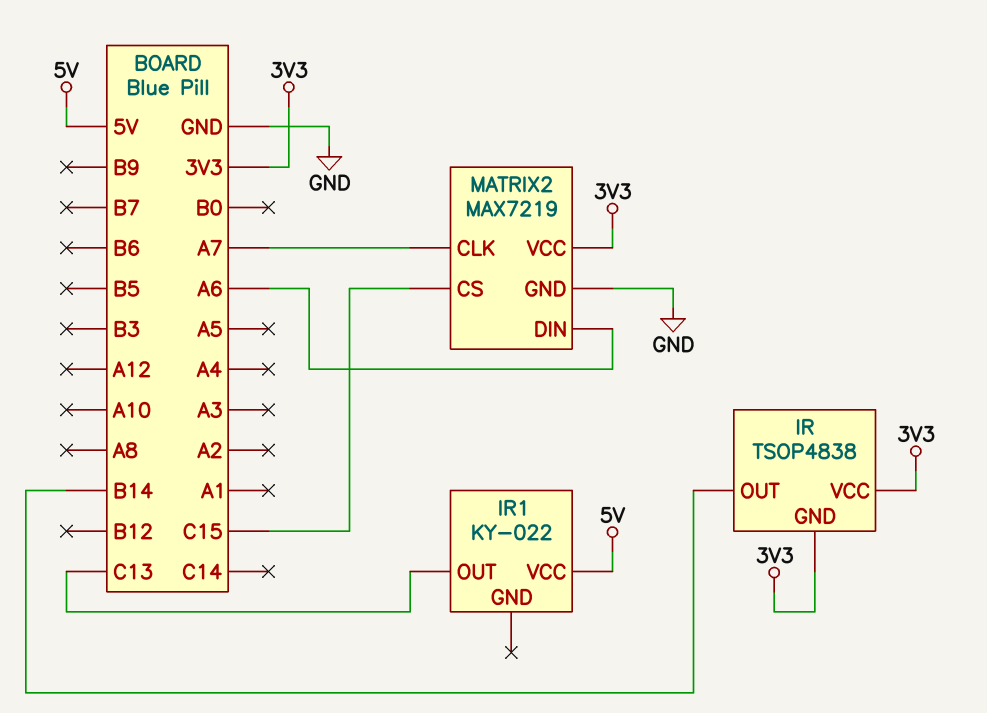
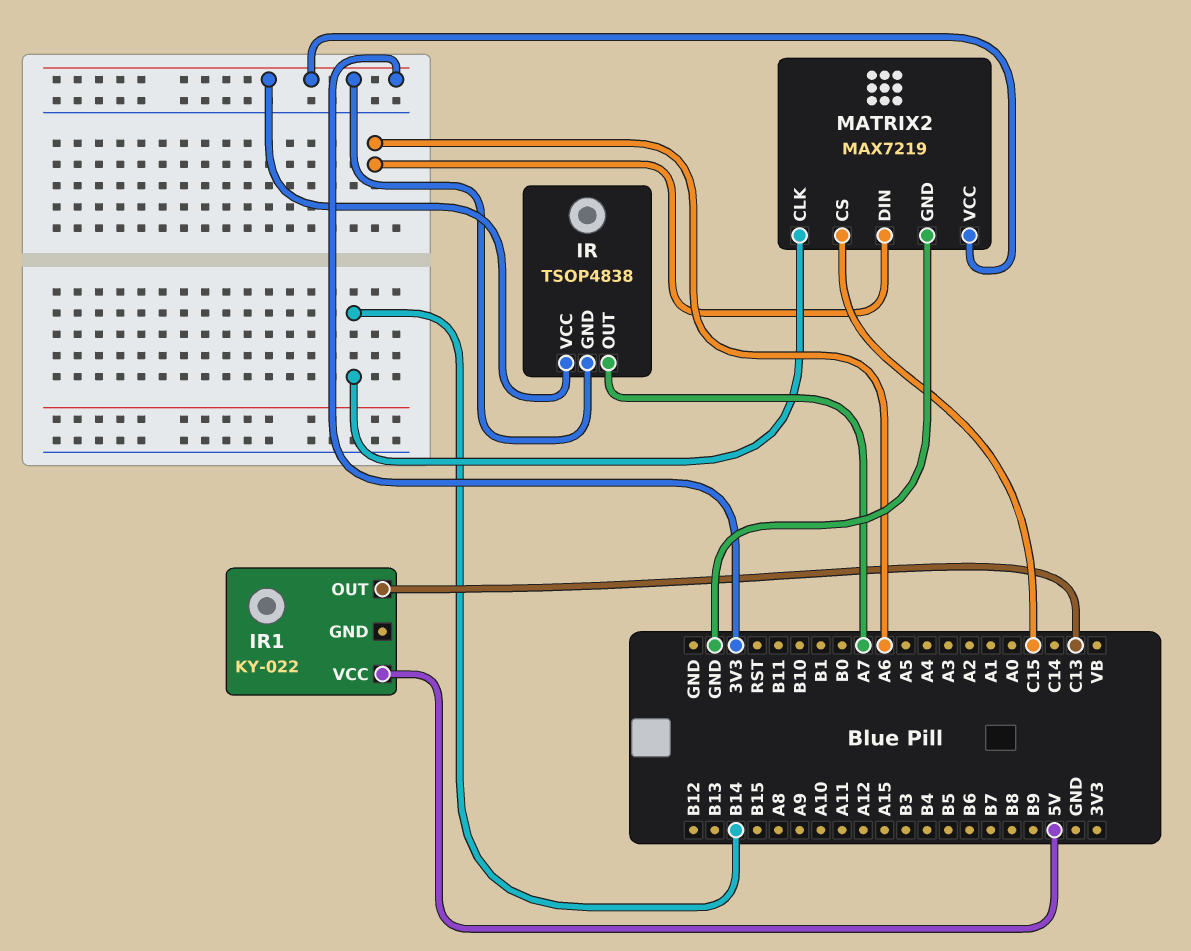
IR pin OUT: B14 -> A7
MATRIX2 pin CLK: A7 -> B14

